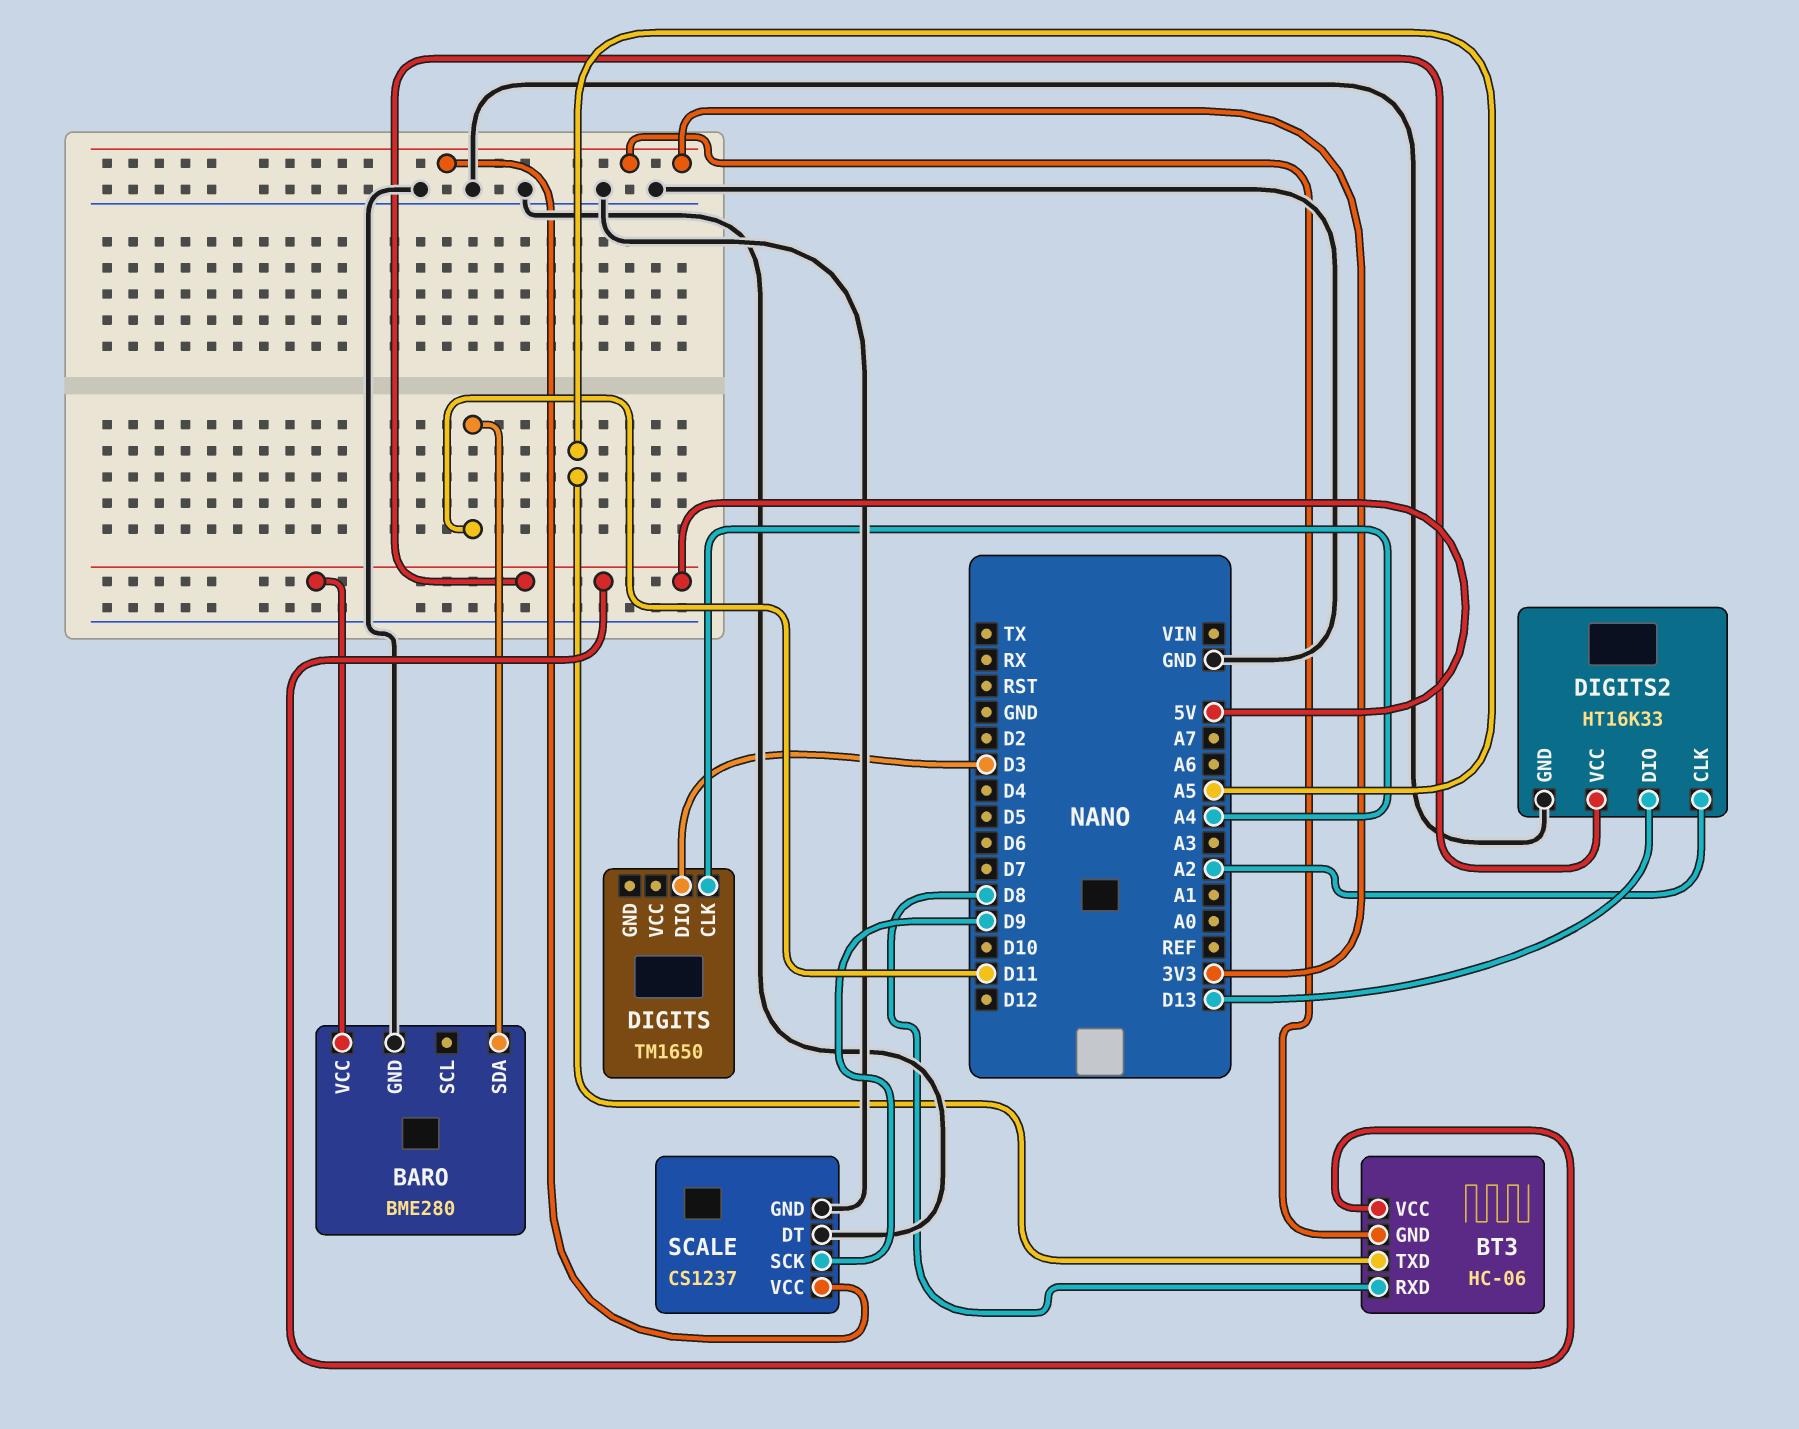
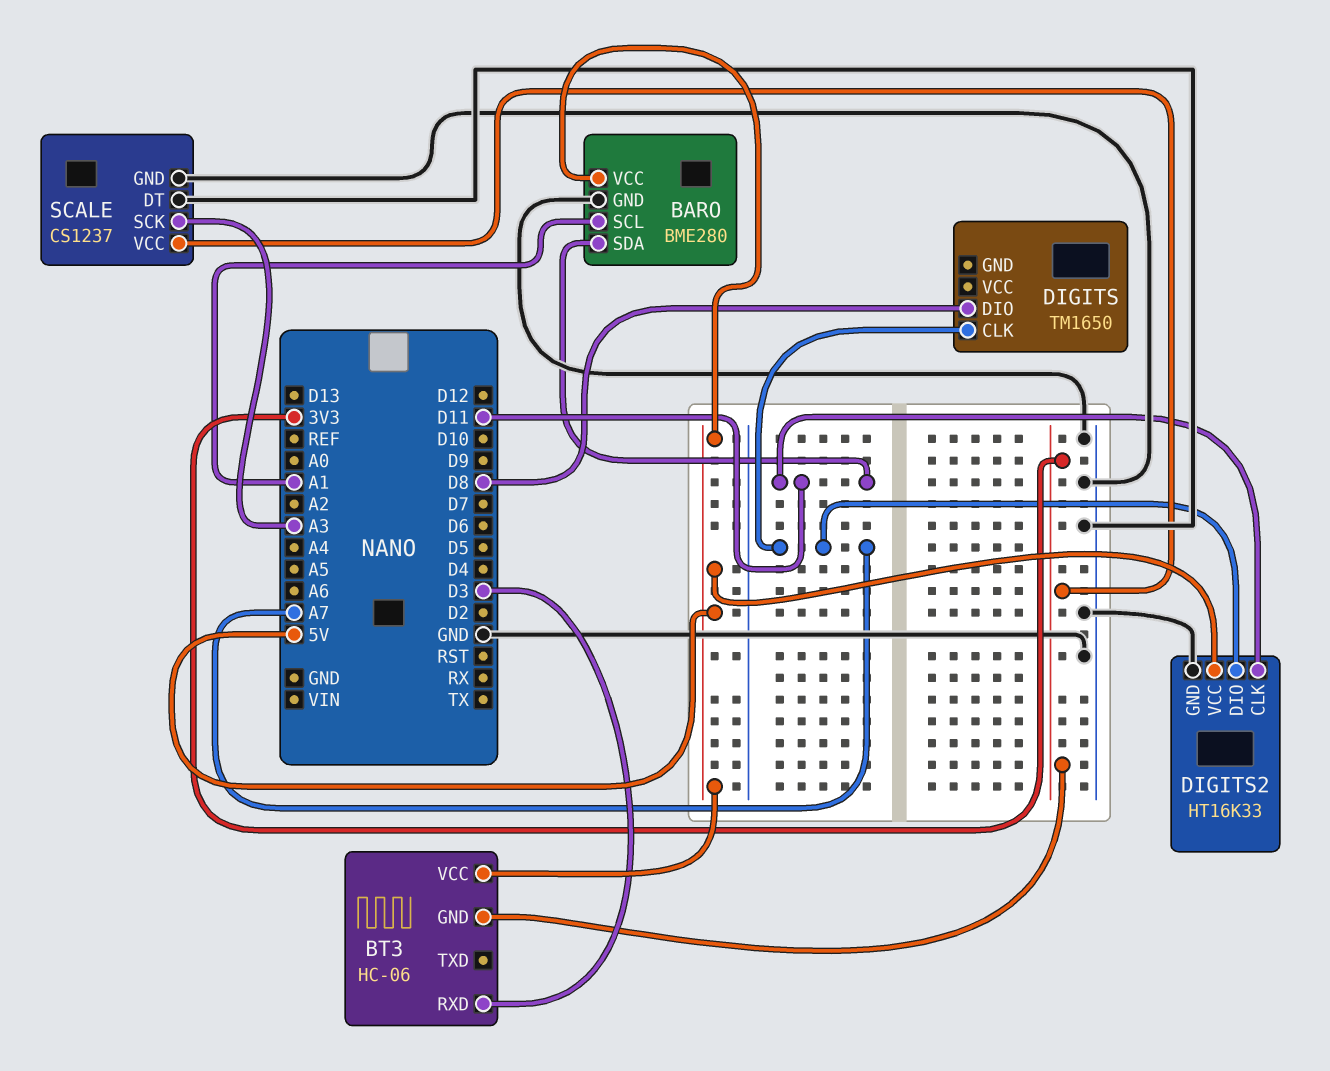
BARO pin SCL: none -> A1
BT3 pin RXD: D8 -> D3
BT3 pin TXD: A5 -> none
DIGITS pin CLK: A4 -> A7
DIGITS pin DIO: D3 -> D8
DIGITS2 pin CLK: A2 -> D11
DIGITS2 pin DIO: D13 -> A7
SCALE pin SCK: D9 -> A3

